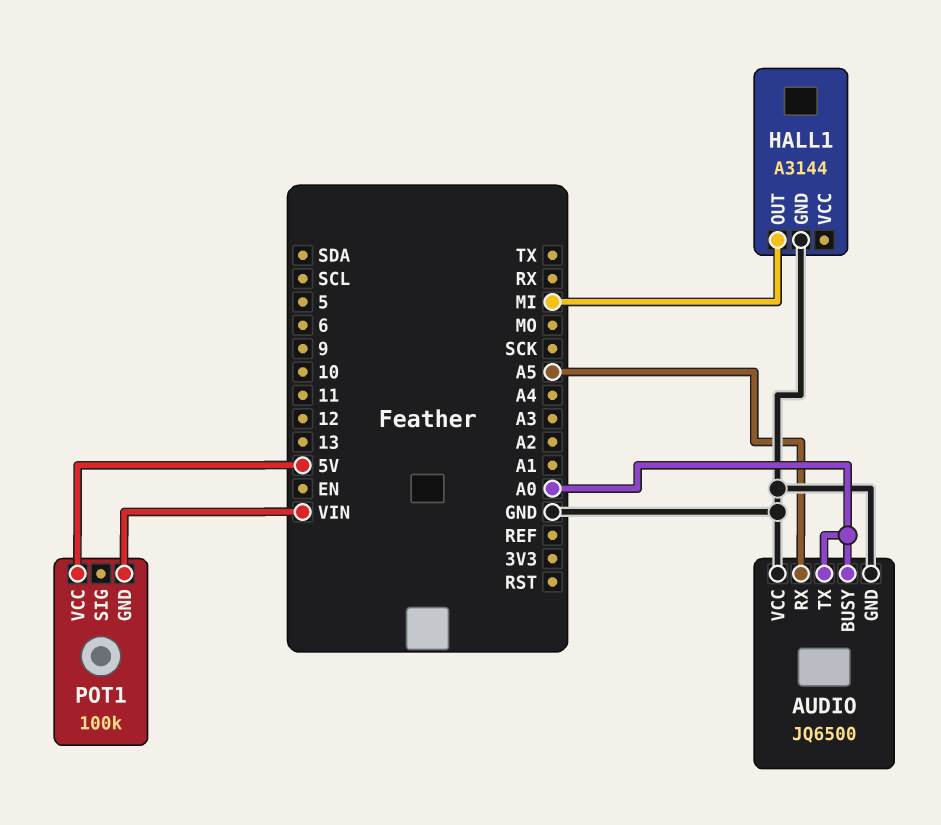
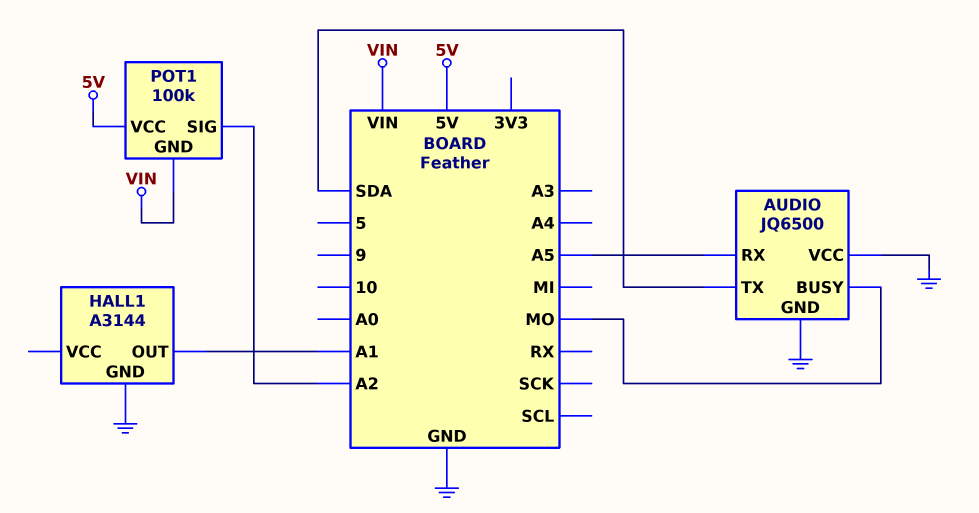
AUDIO pin BUSY: A0 -> MO
AUDIO pin TX: A0 -> SDA
HALL1 pin OUT: MI -> A1
POT1 pin SIG: none -> A2

